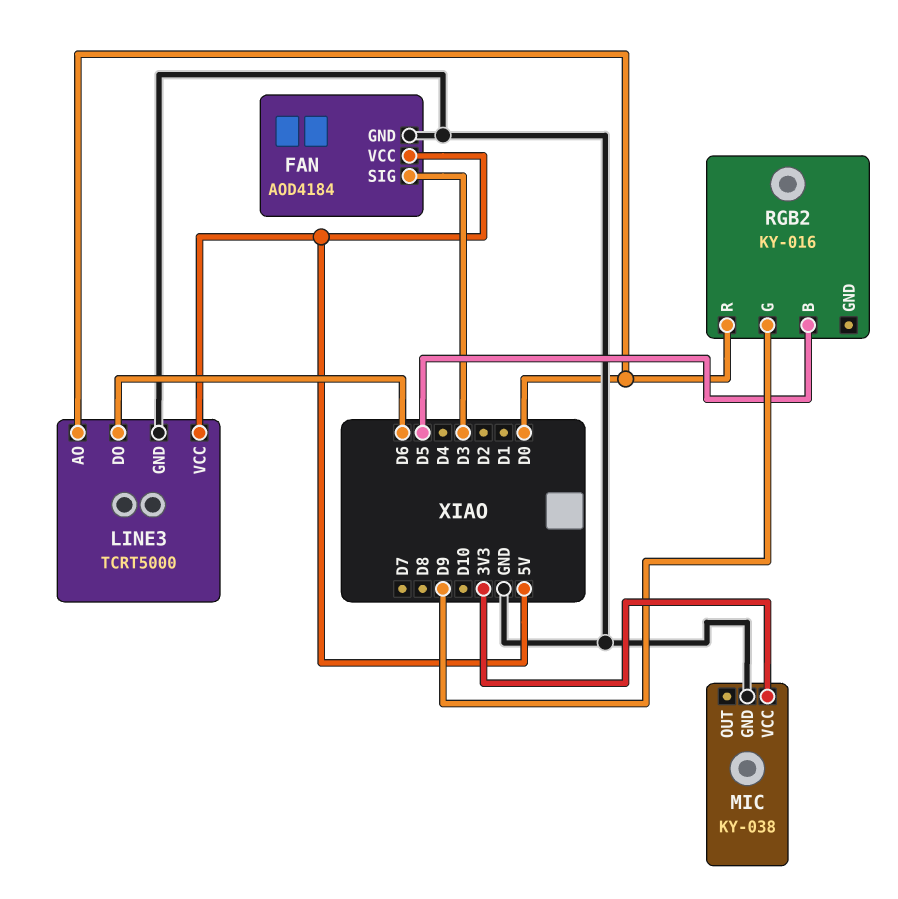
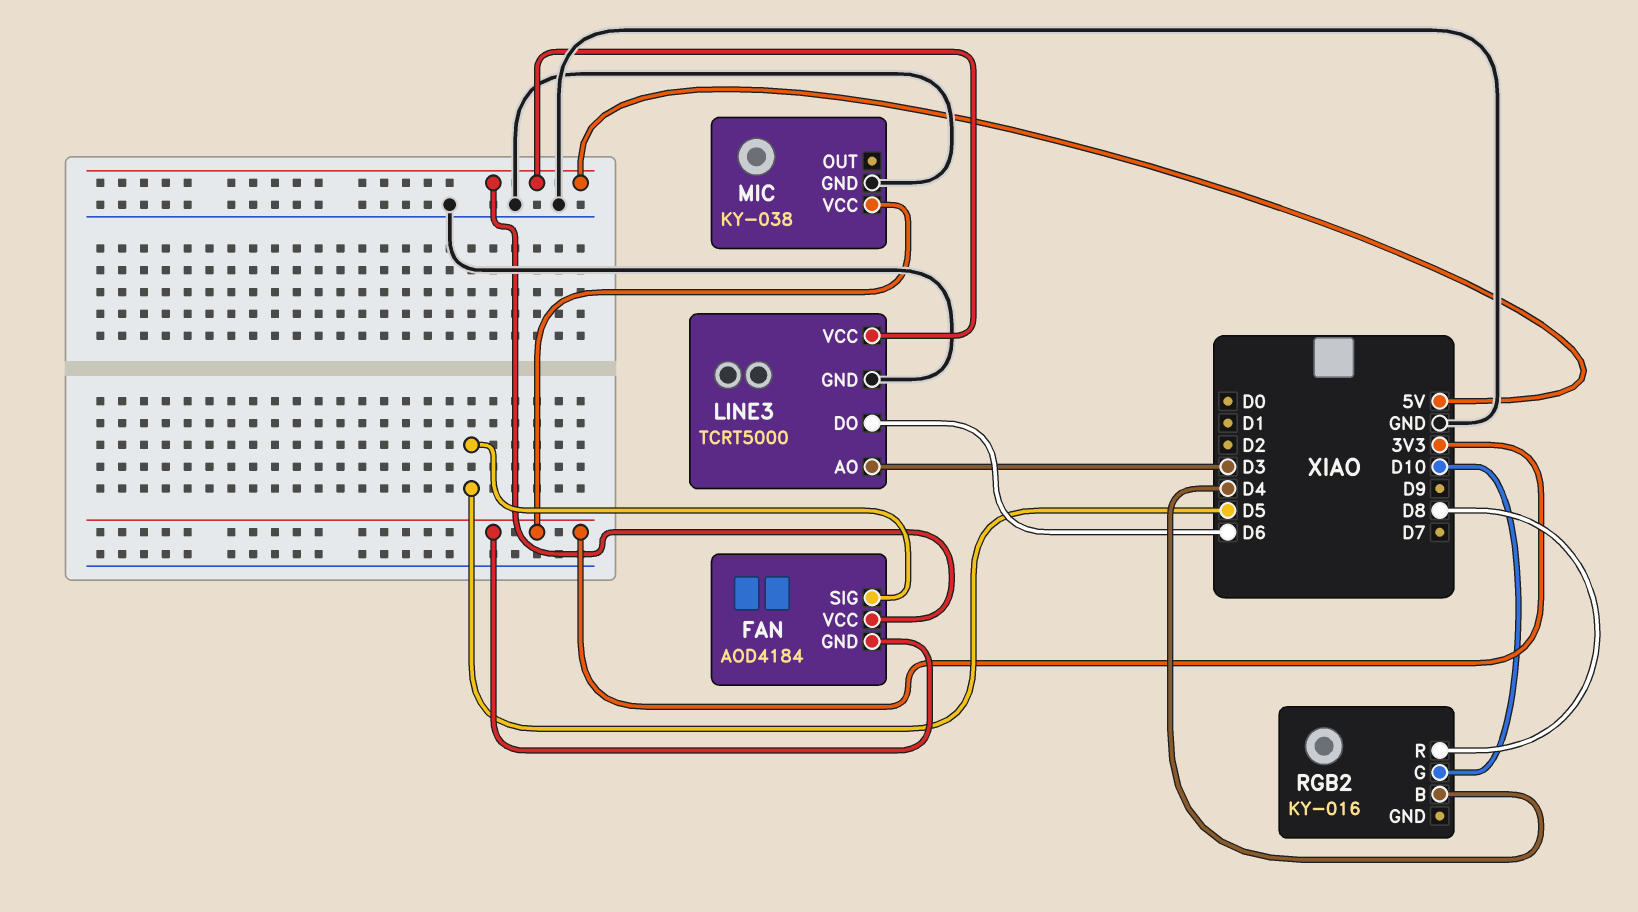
FAN pin GND: GND -> 3V3
FAN pin SIG: D3 -> D5
LINE3 pin AO: D0 -> D3
RGB2 pin B: D5 -> D4
RGB2 pin G: D9 -> D10
RGB2 pin R: D0 -> D8

